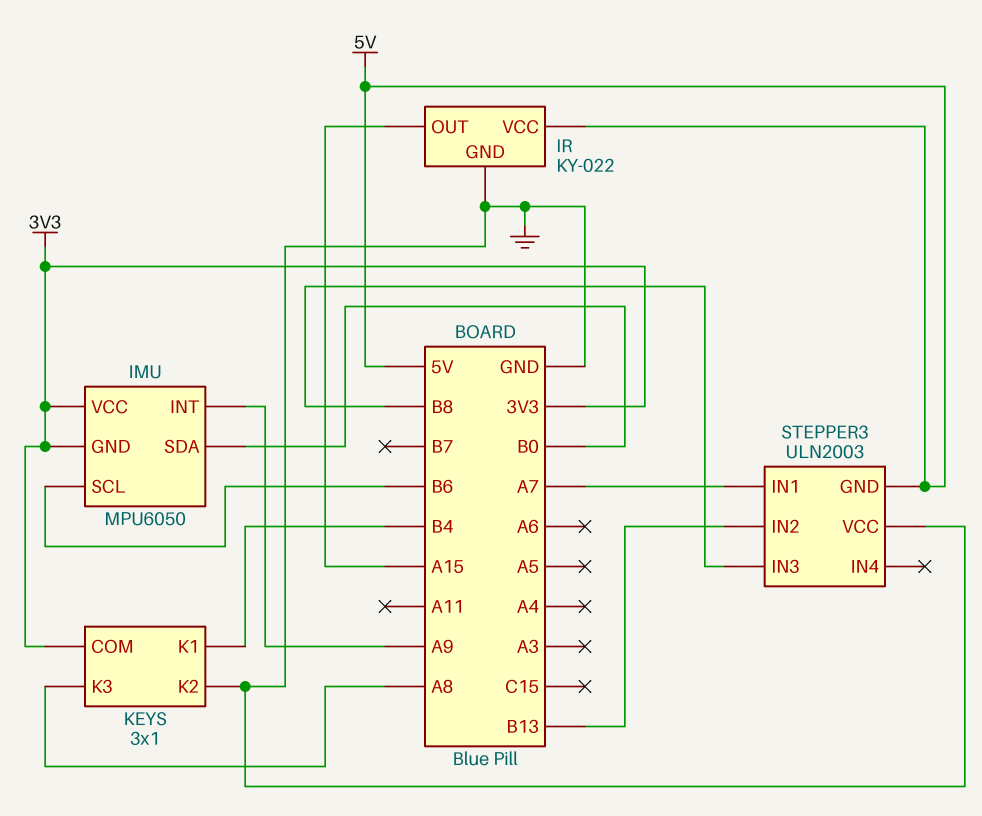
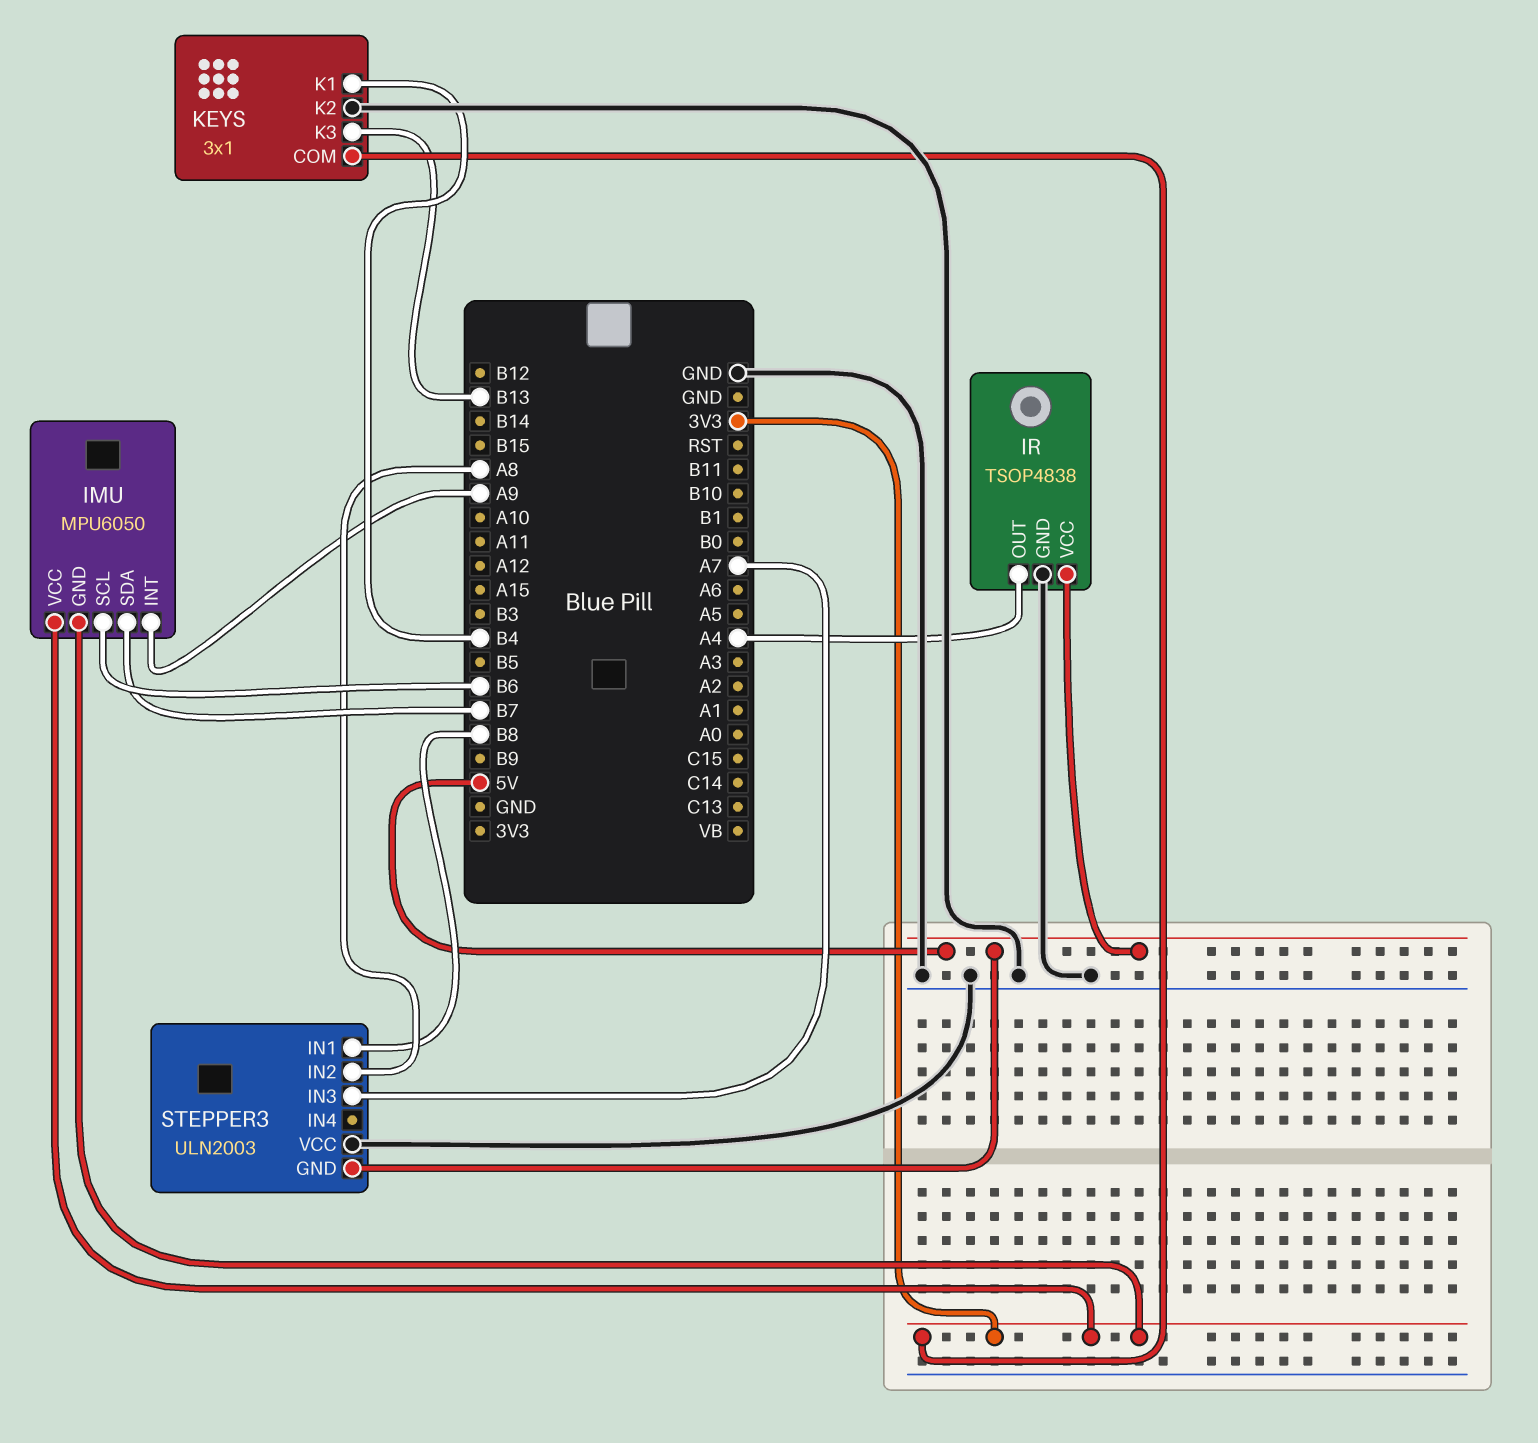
IMU pin SDA: B0 -> B7
IR: KY-022 -> TSOP4838
IR pin OUT: A15 -> A4
KEYS pin K3: A8 -> B13
STEPPER3 pin IN1: A7 -> B8
STEPPER3 pin IN2: B13 -> A8
STEPPER3 pin IN3: B8 -> A7

